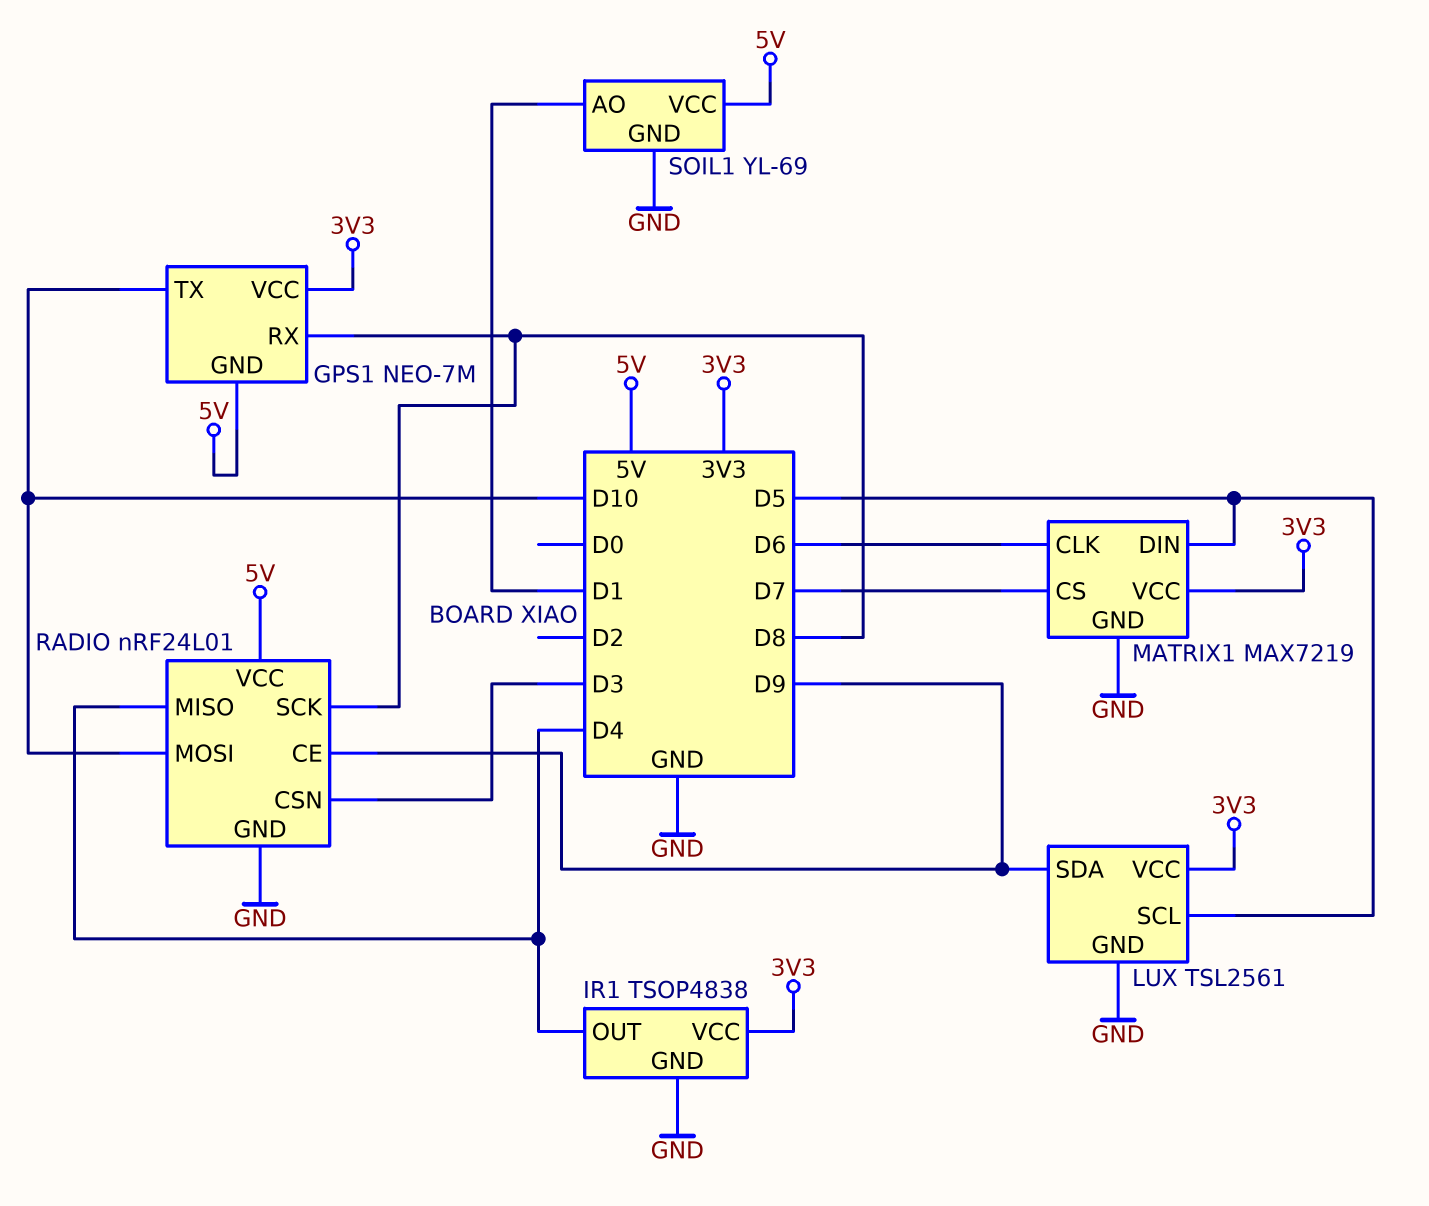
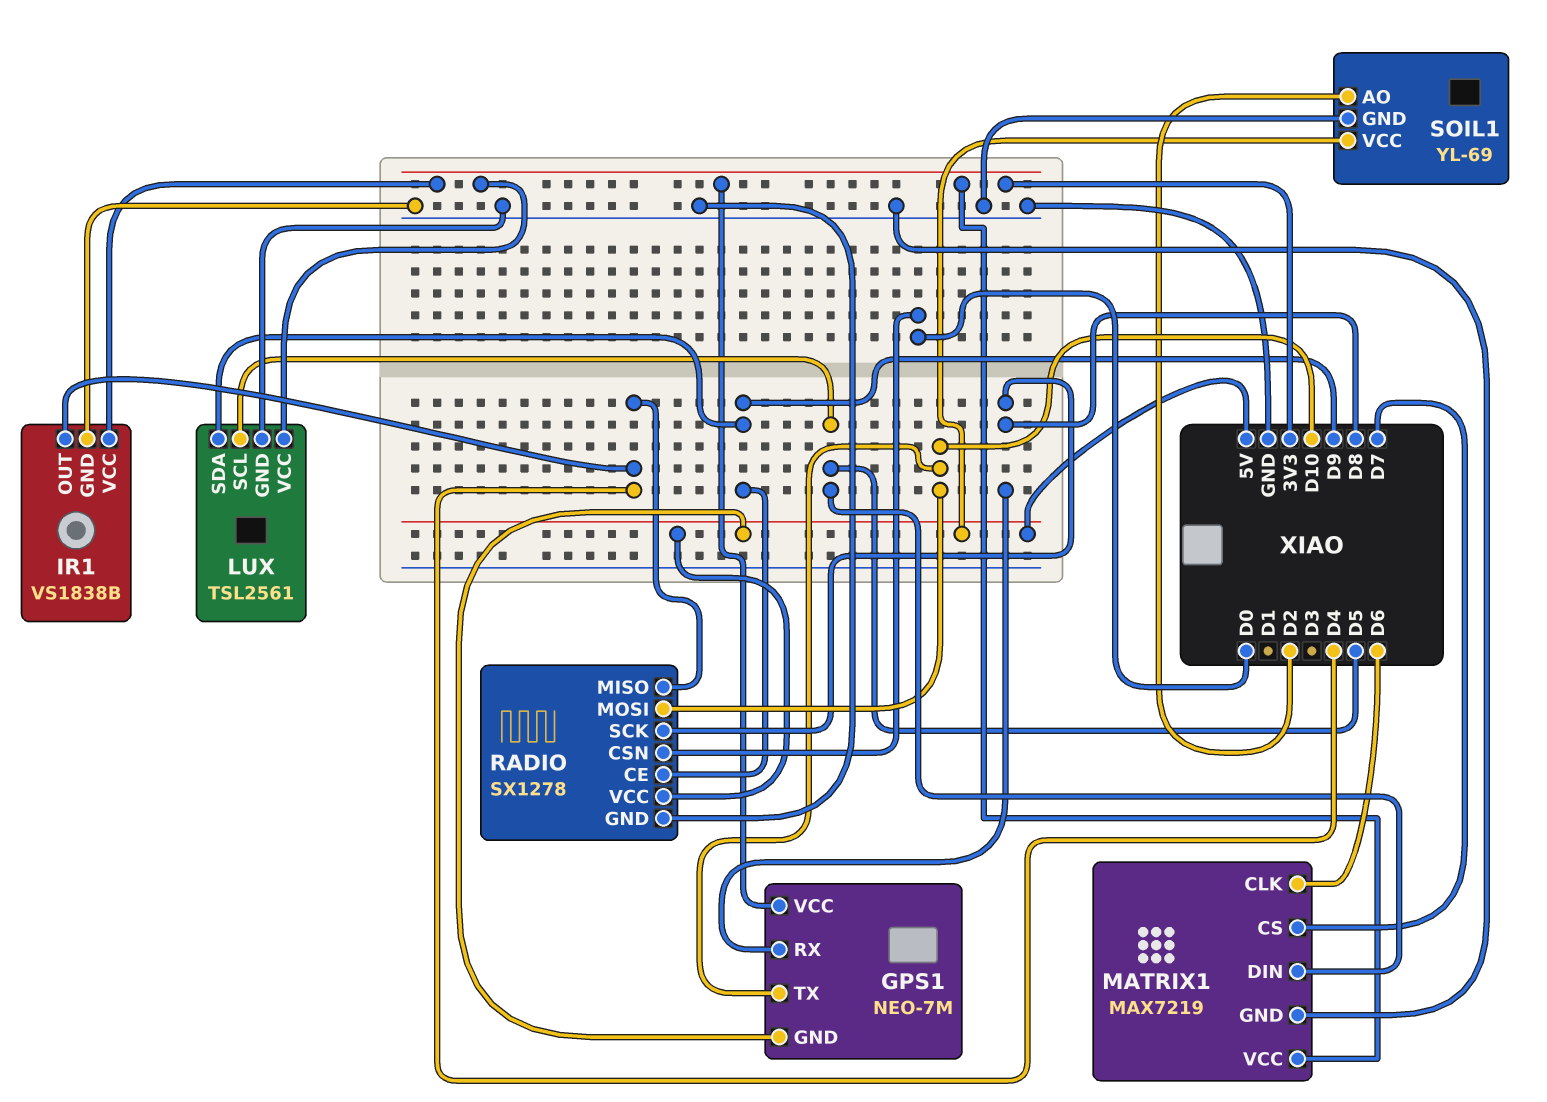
IR1: TSOP4838 -> VS1838B
RADIO: nRF24L01 -> SX1278
RADIO pin CSN: D3 -> D0
SOIL1 pin AO: D1 -> D2

